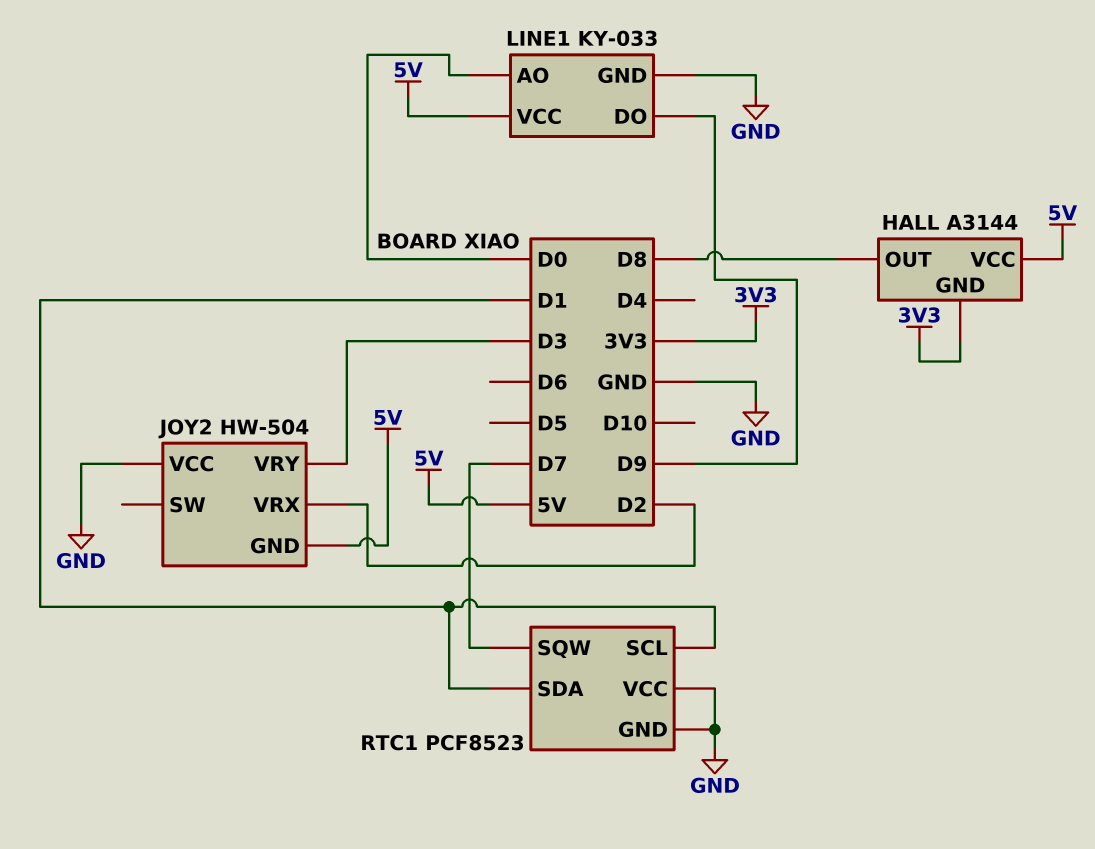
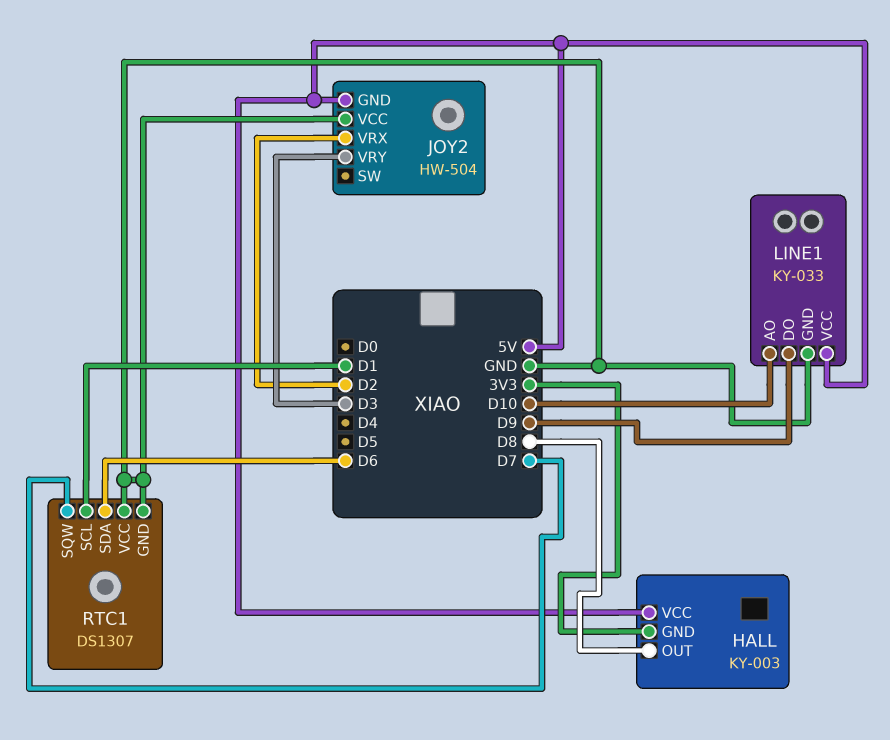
HALL: A3144 -> KY-003
LINE1 pin AO: D0 -> D10
RTC1: PCF8523 -> DS1307
RTC1 pin SDA: D1 -> D6

